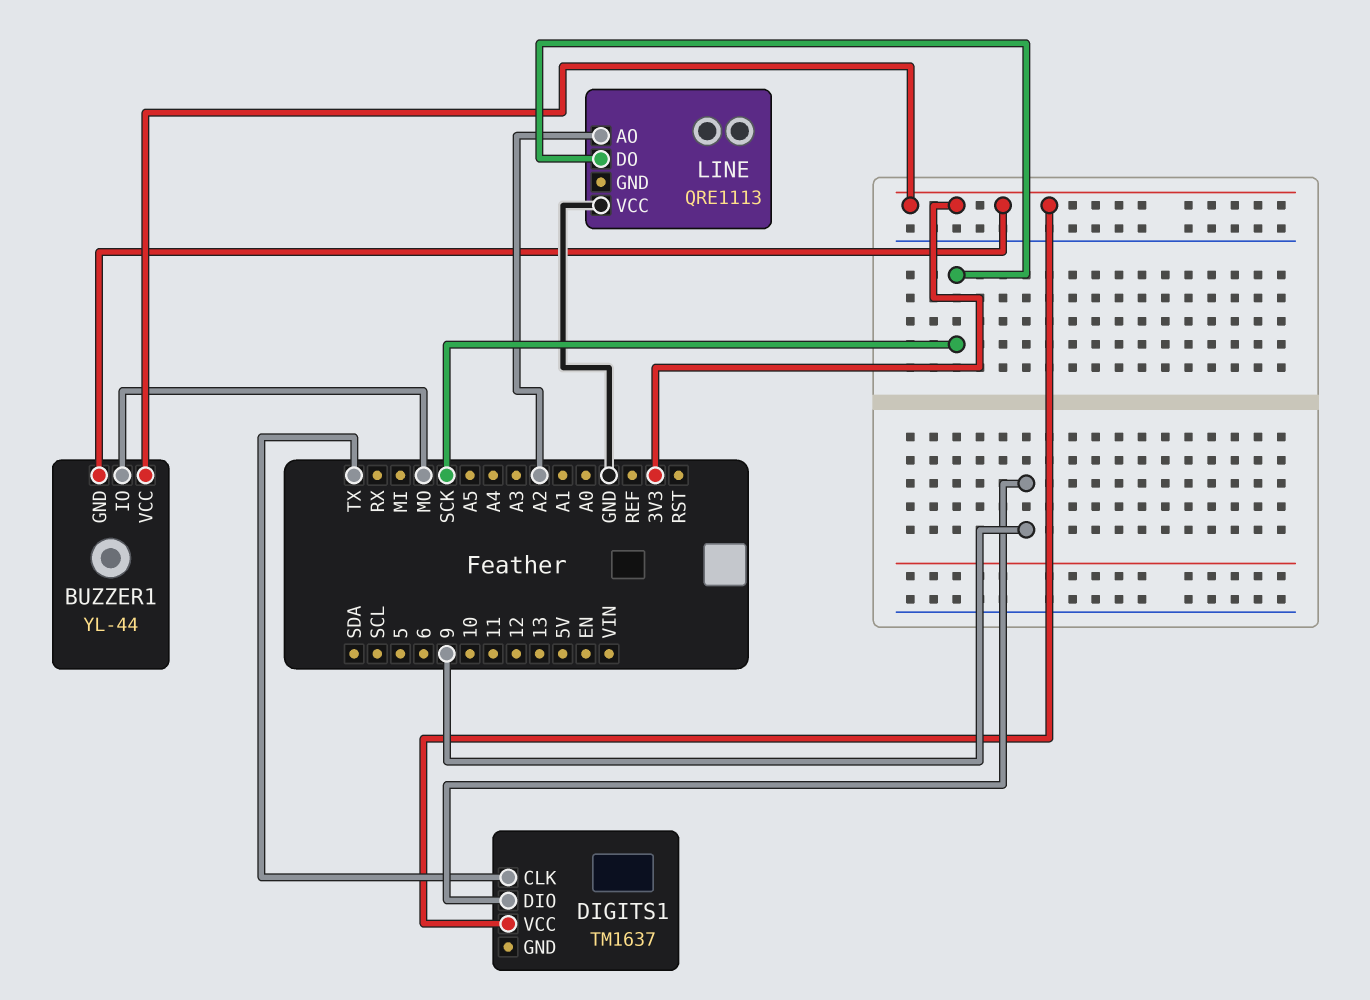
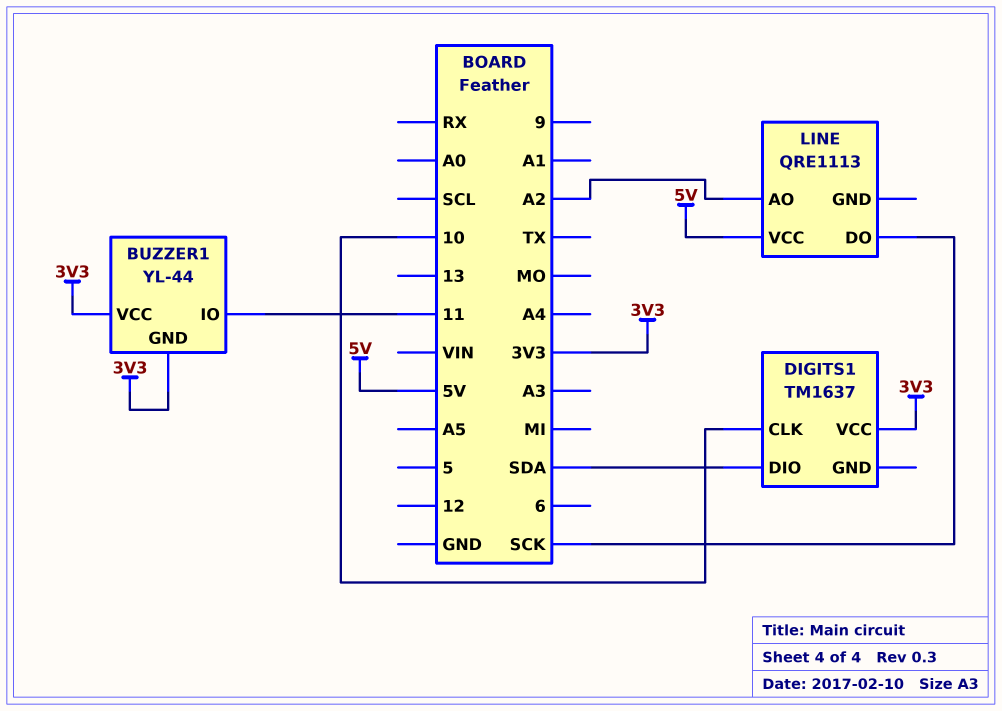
BUZZER1 pin IO: MO -> 11
DIGITS1 pin CLK: TX -> 10
DIGITS1 pin DIO: 9 -> SDA
LINE pin VCC: GND -> 5V

